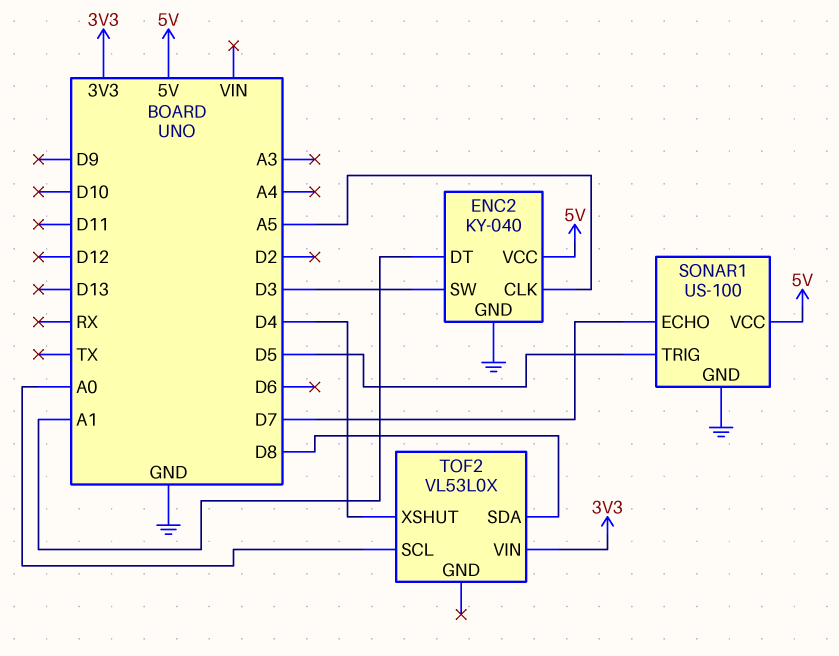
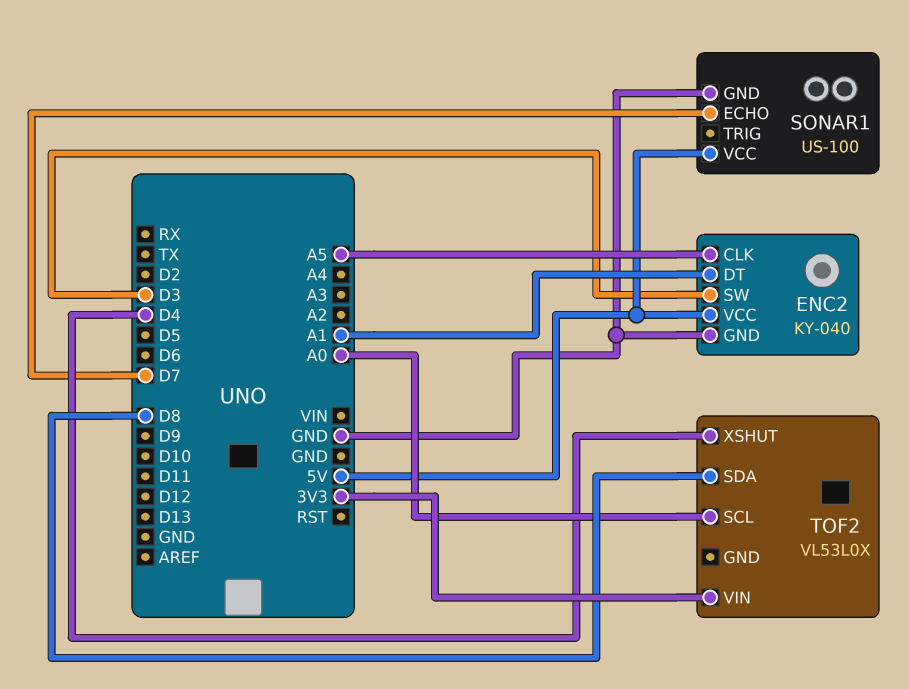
SONAR1 pin TRIG: D5 -> none

